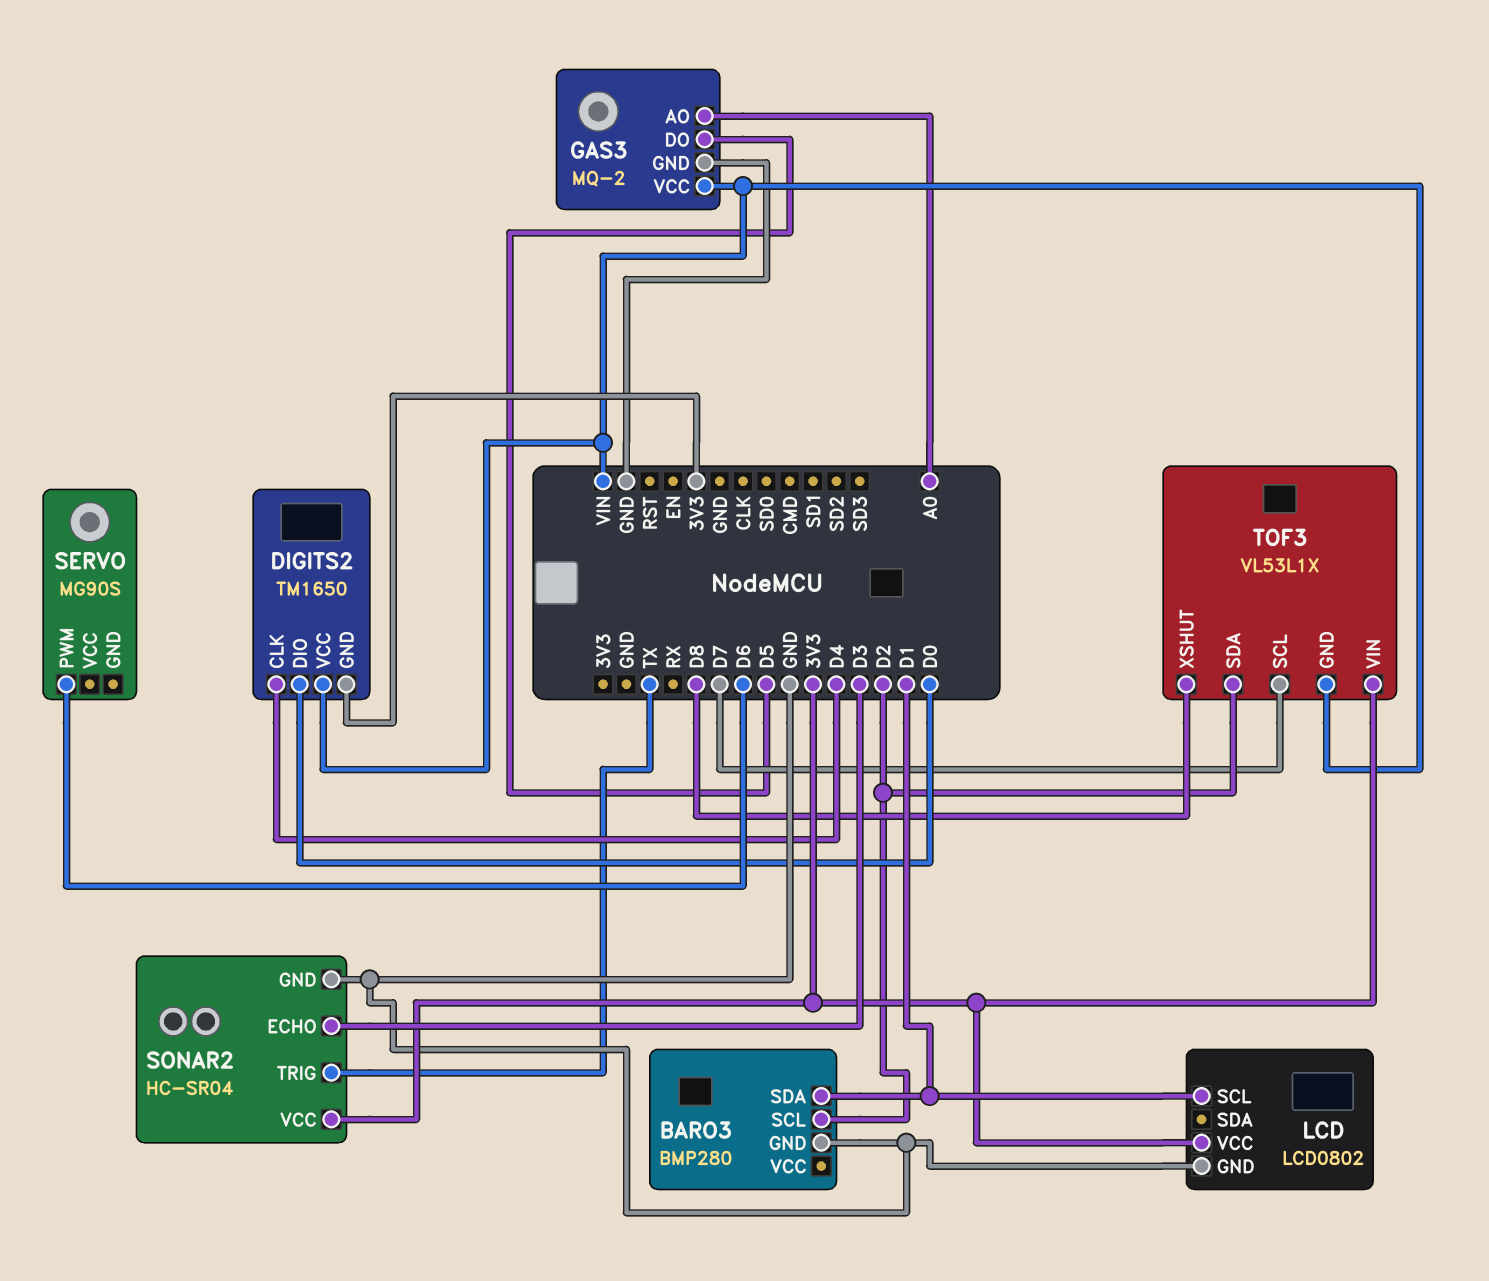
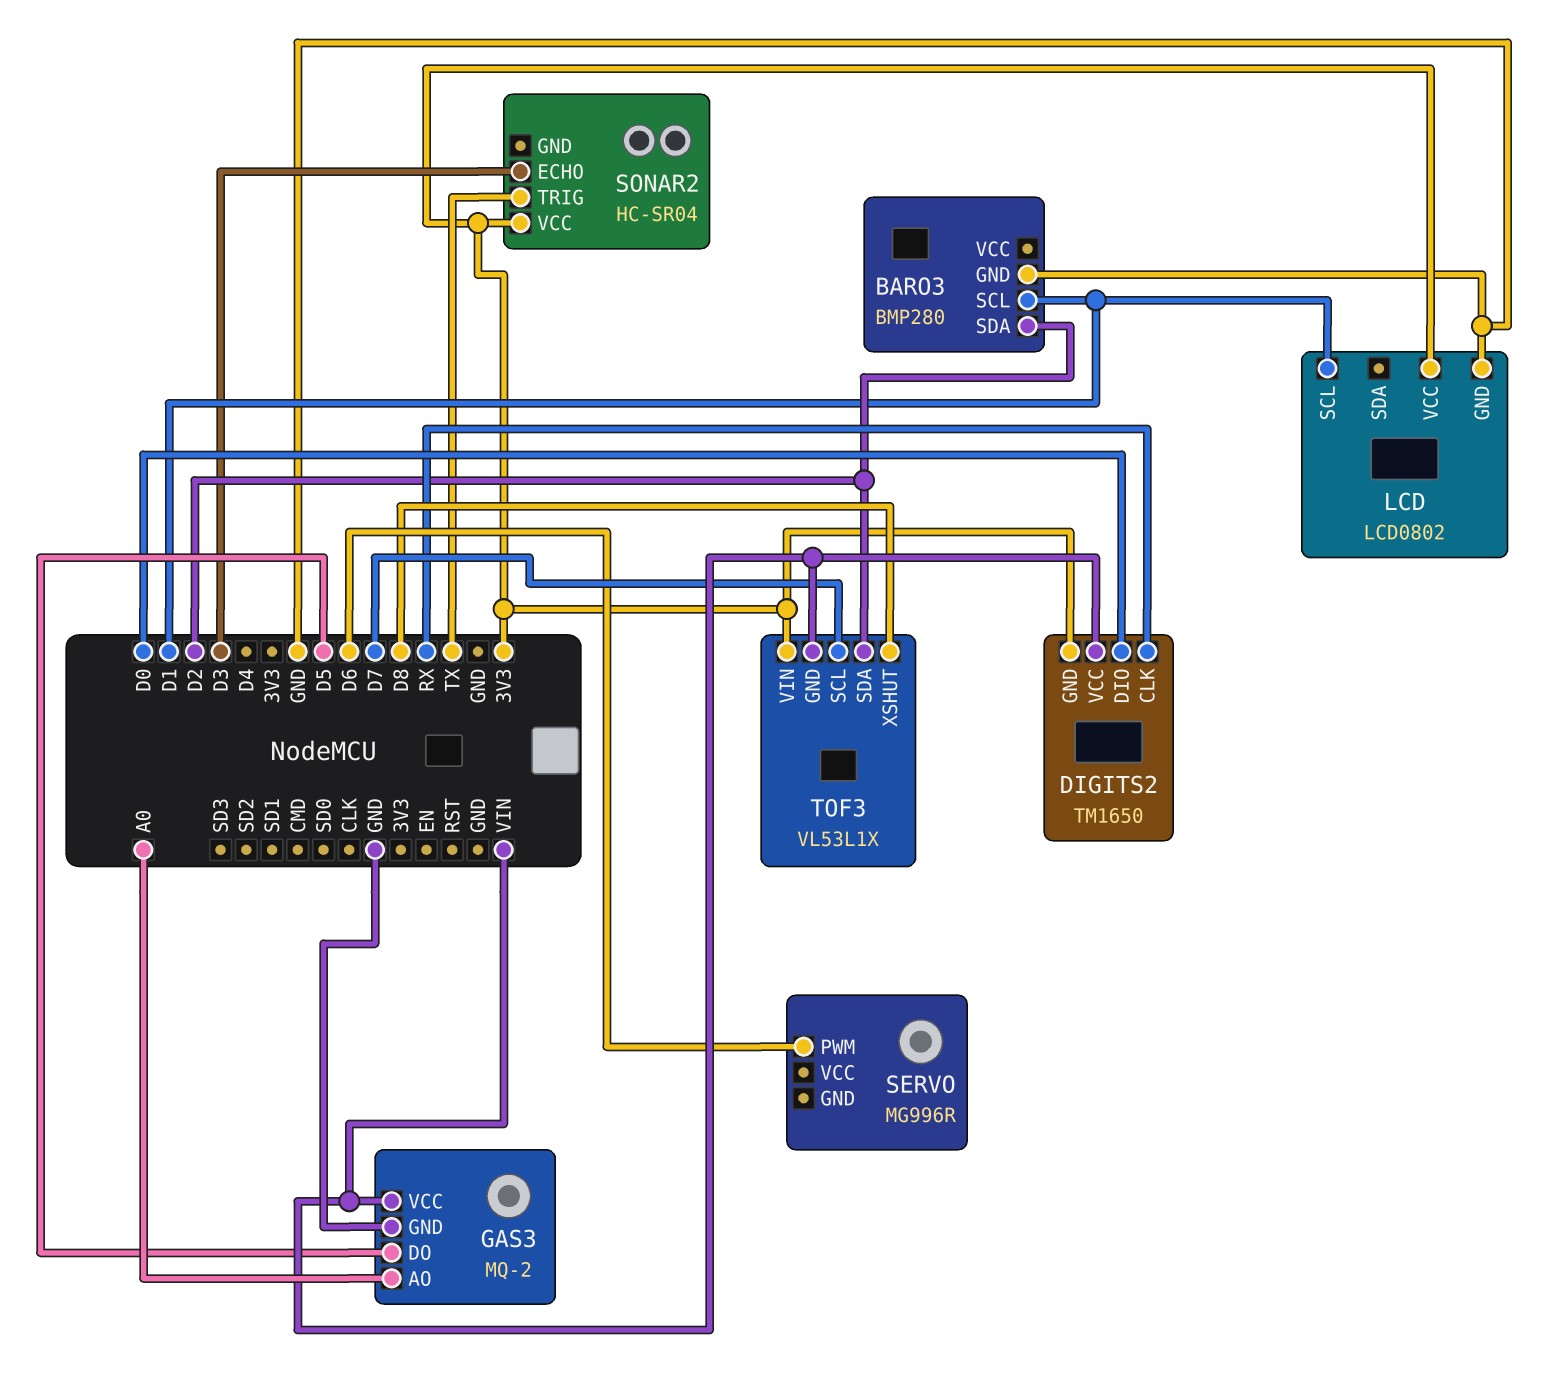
BARO3 pin SCL: D2 -> D1
BARO3 pin SDA: D1 -> D2
DIGITS2 pin CLK: D4 -> RX
SERVO: MG90S -> MG996R
SONAR2 pin GND: GND -> none

